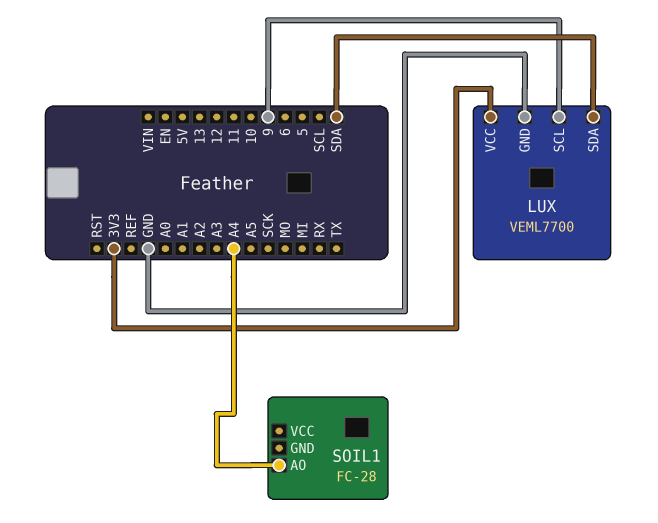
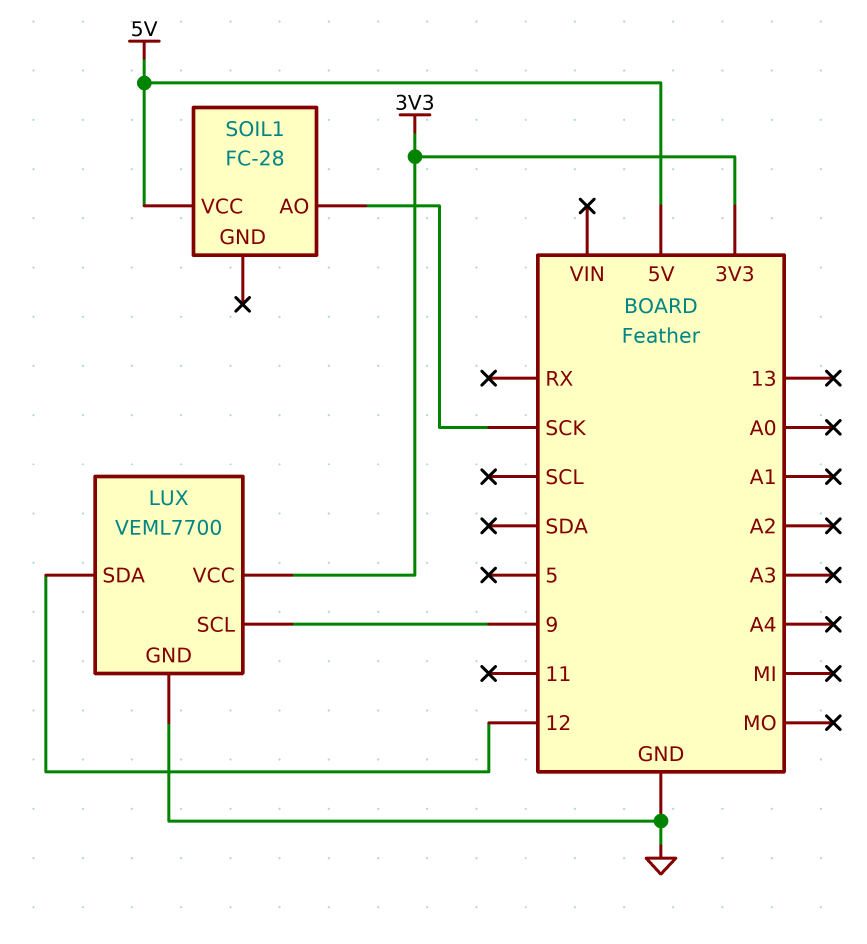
LUX pin SDA: SDA -> 12
SOIL1 pin AO: A4 -> SCK
SOIL1 pin VCC: none -> 5V

